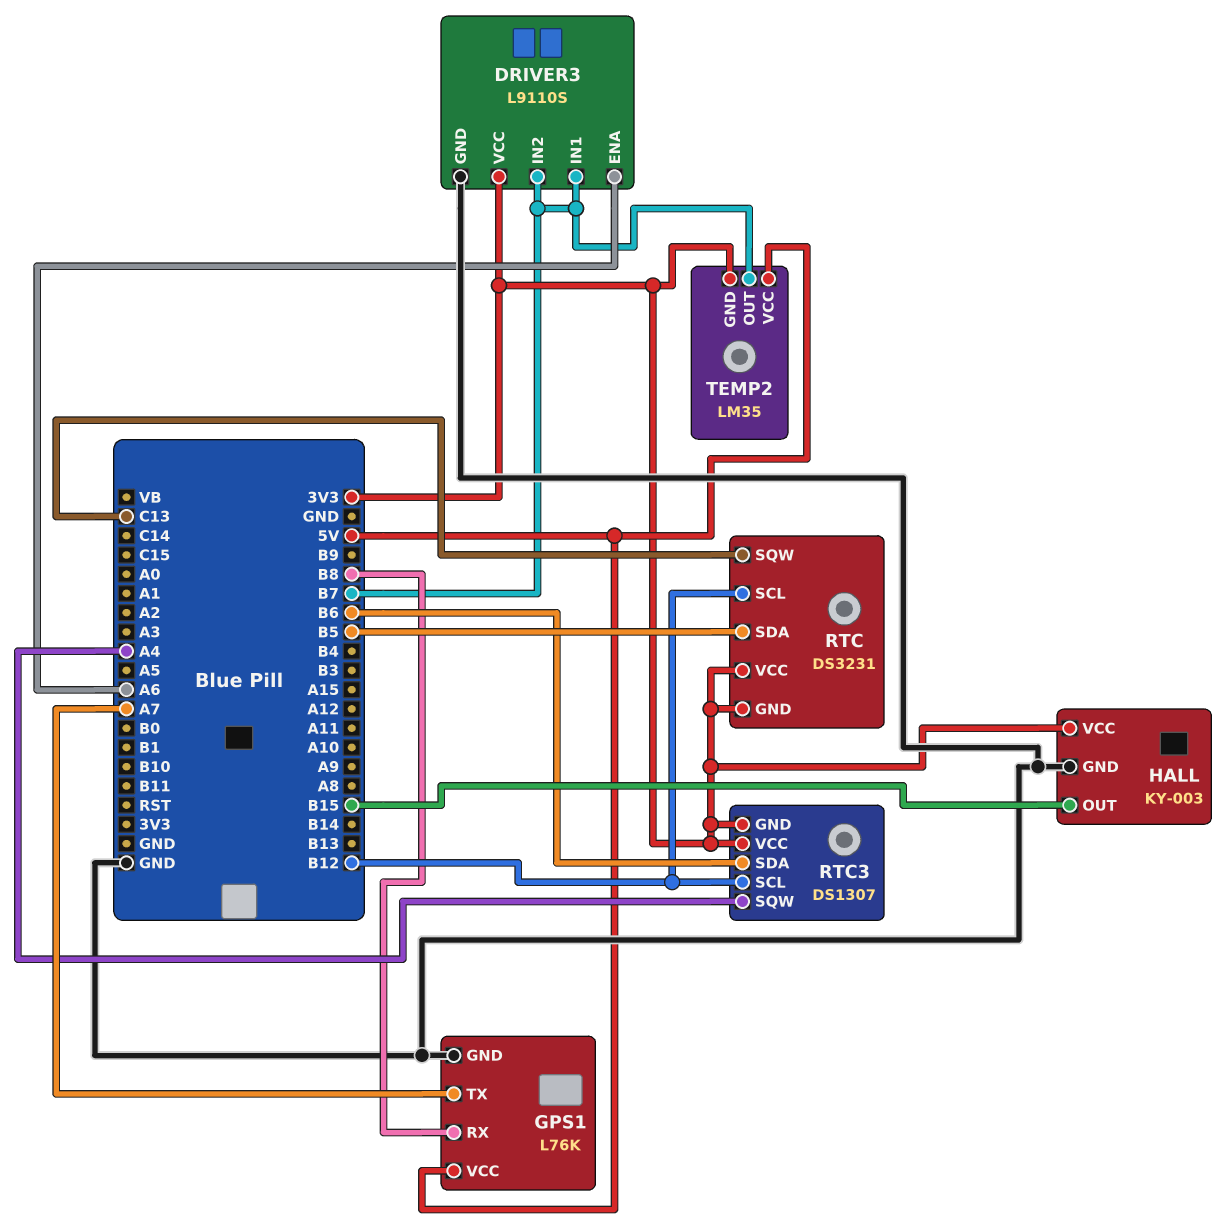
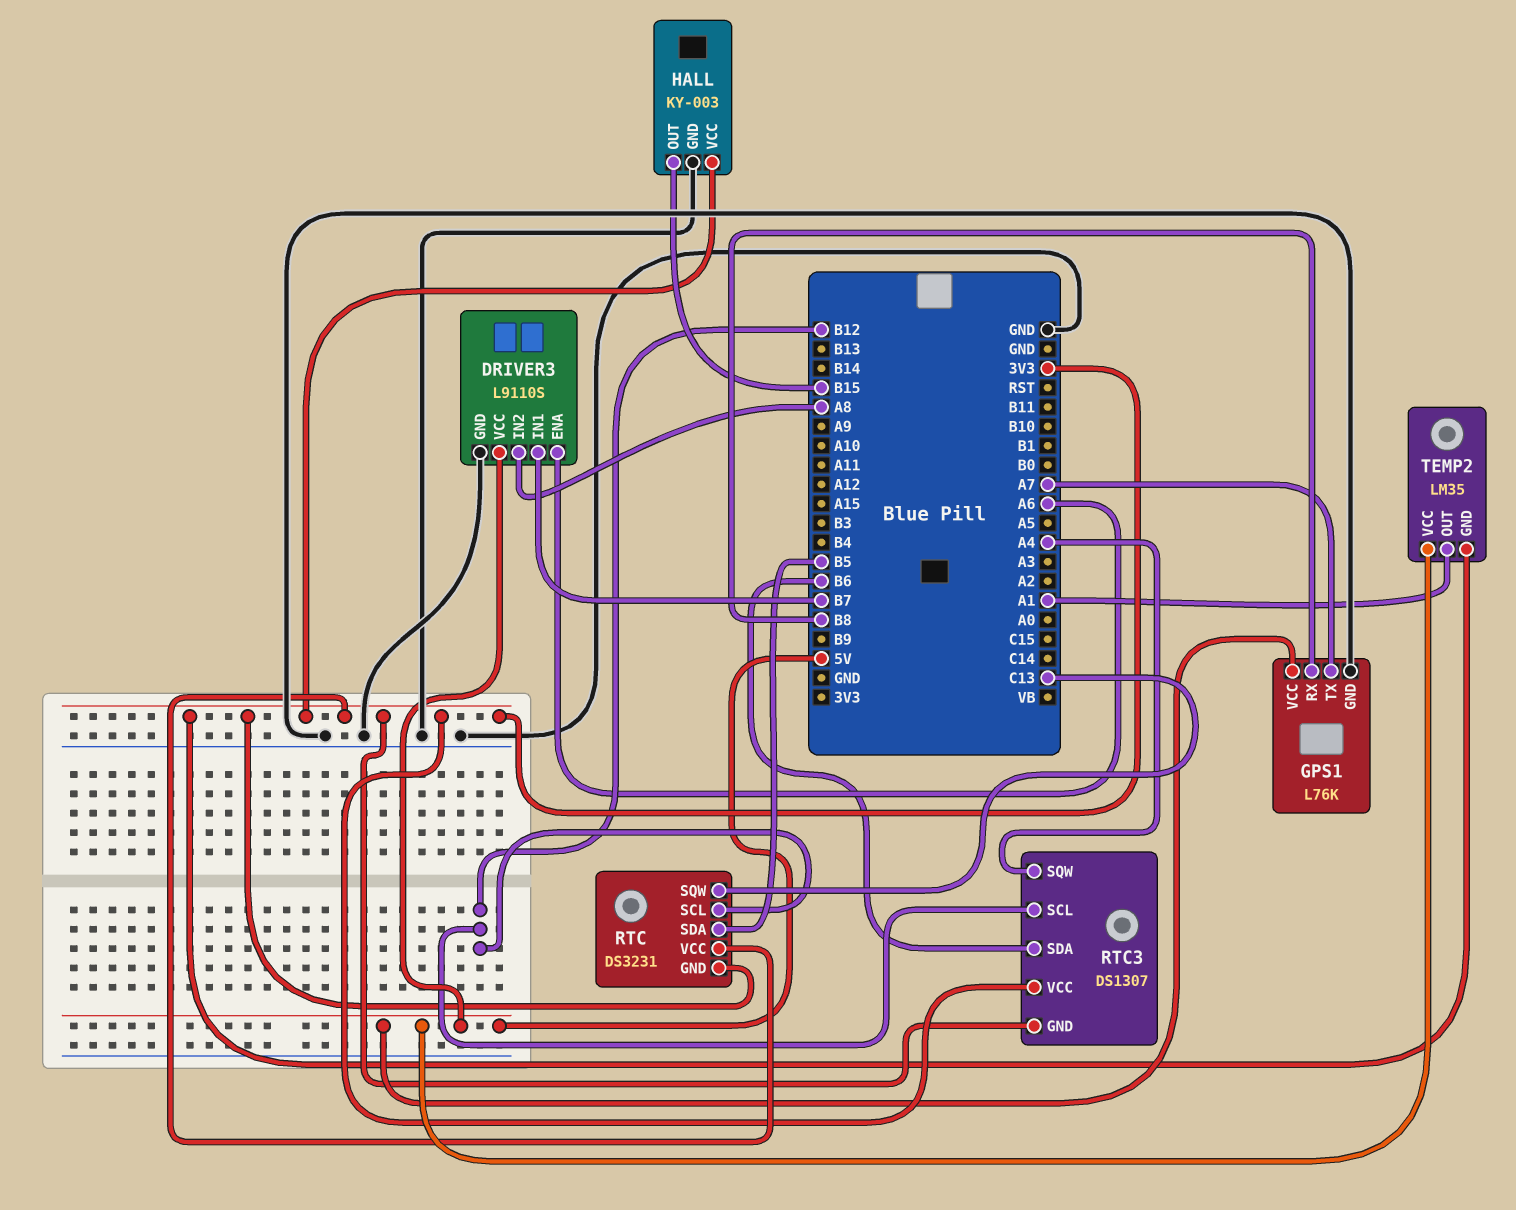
DRIVER3 pin IN2: B7 -> A8
DRIVER3 pin VCC: 3V3 -> 5V
TEMP2 pin OUT: B7 -> A1

